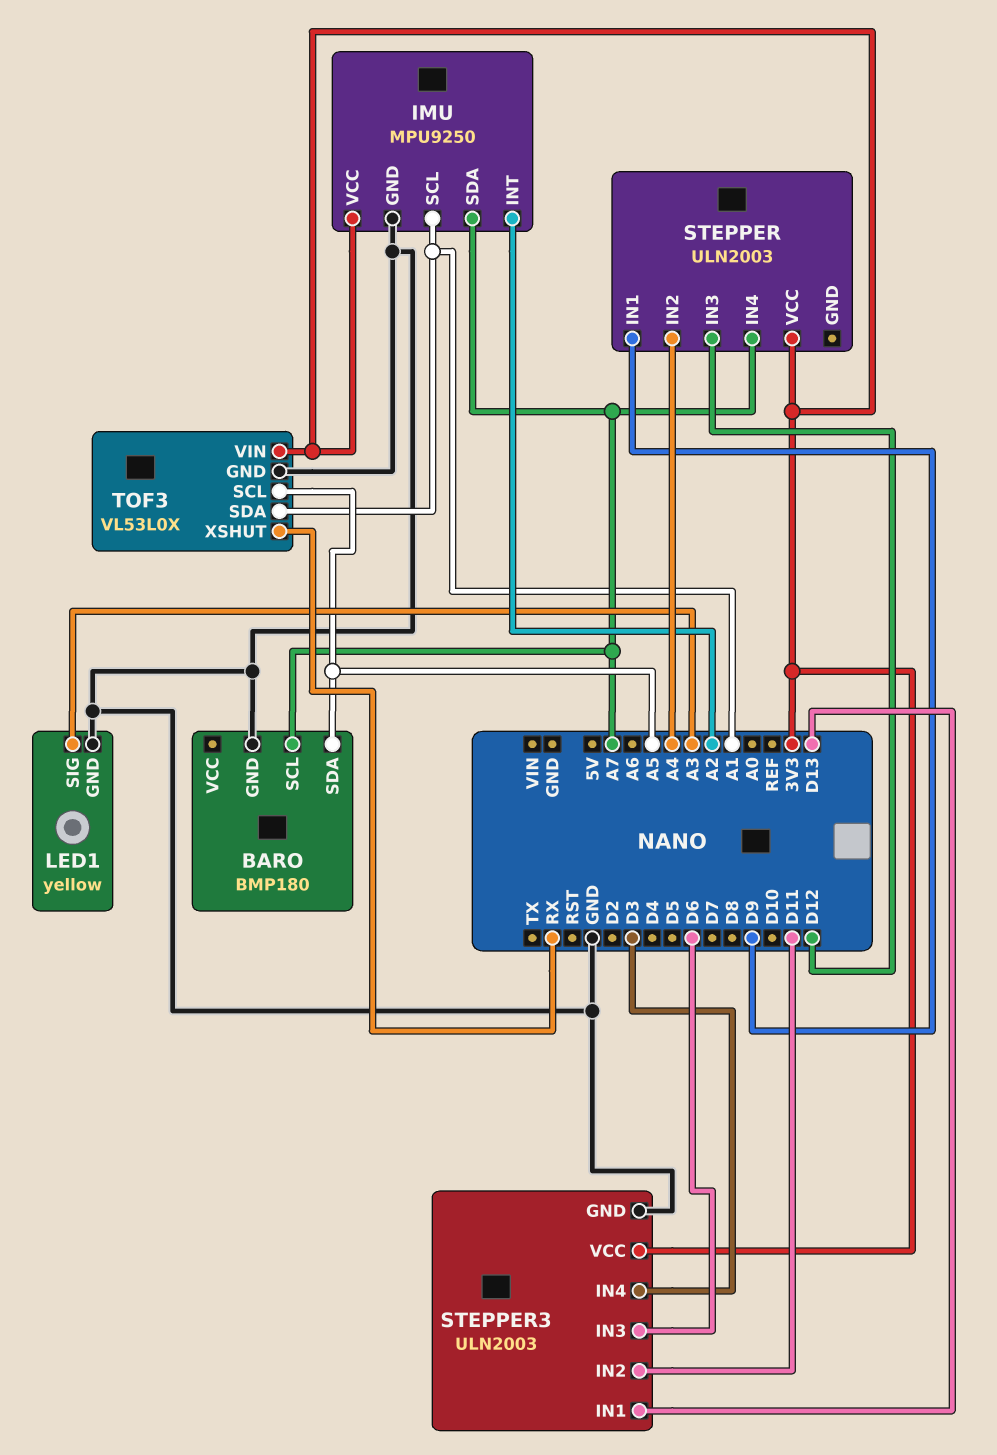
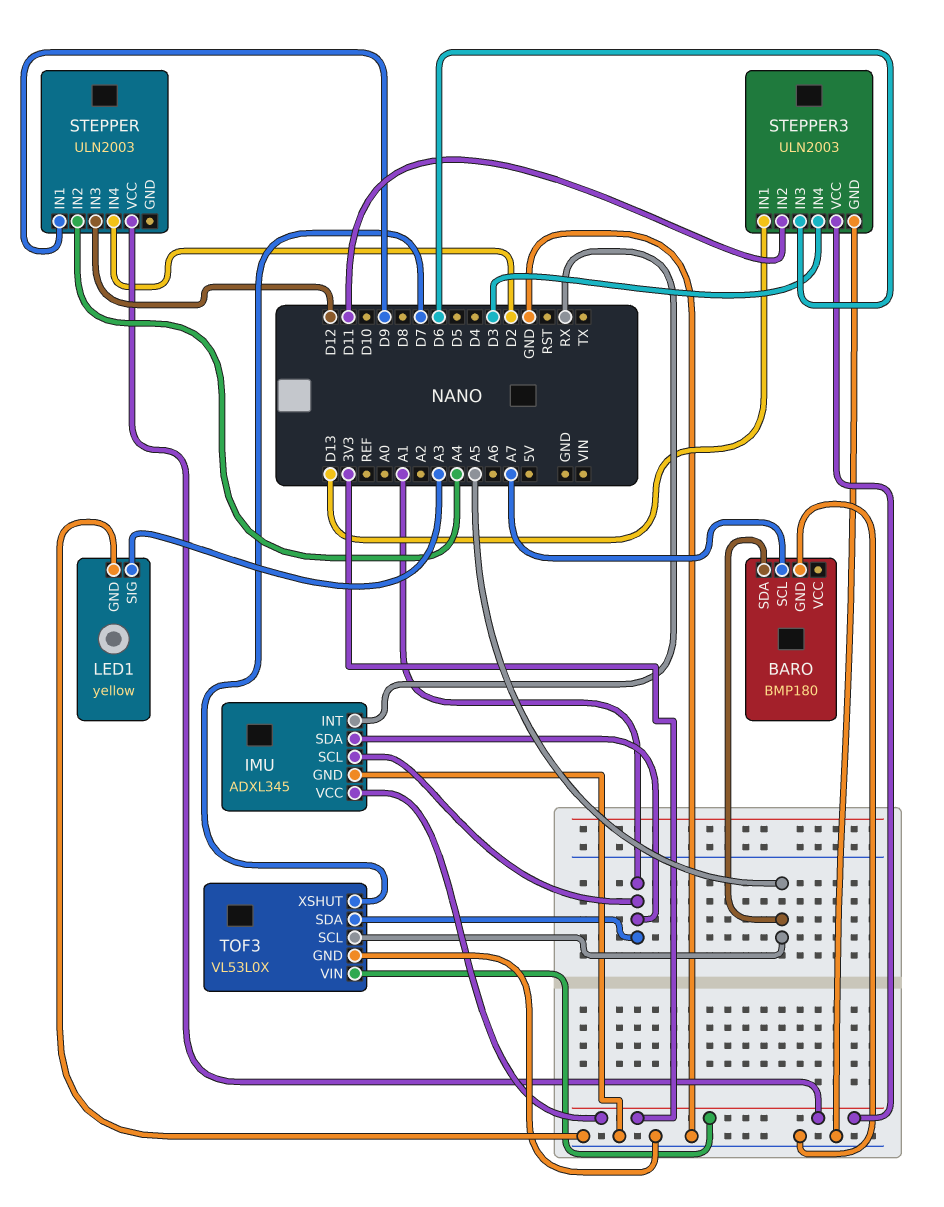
IMU: MPU9250 -> ADXL345
IMU pin INT: A2 -> RX
IMU pin SDA: A7 -> A1
STEPPER pin IN4: A7 -> D2
TOF3 pin XSHUT: RX -> D7

